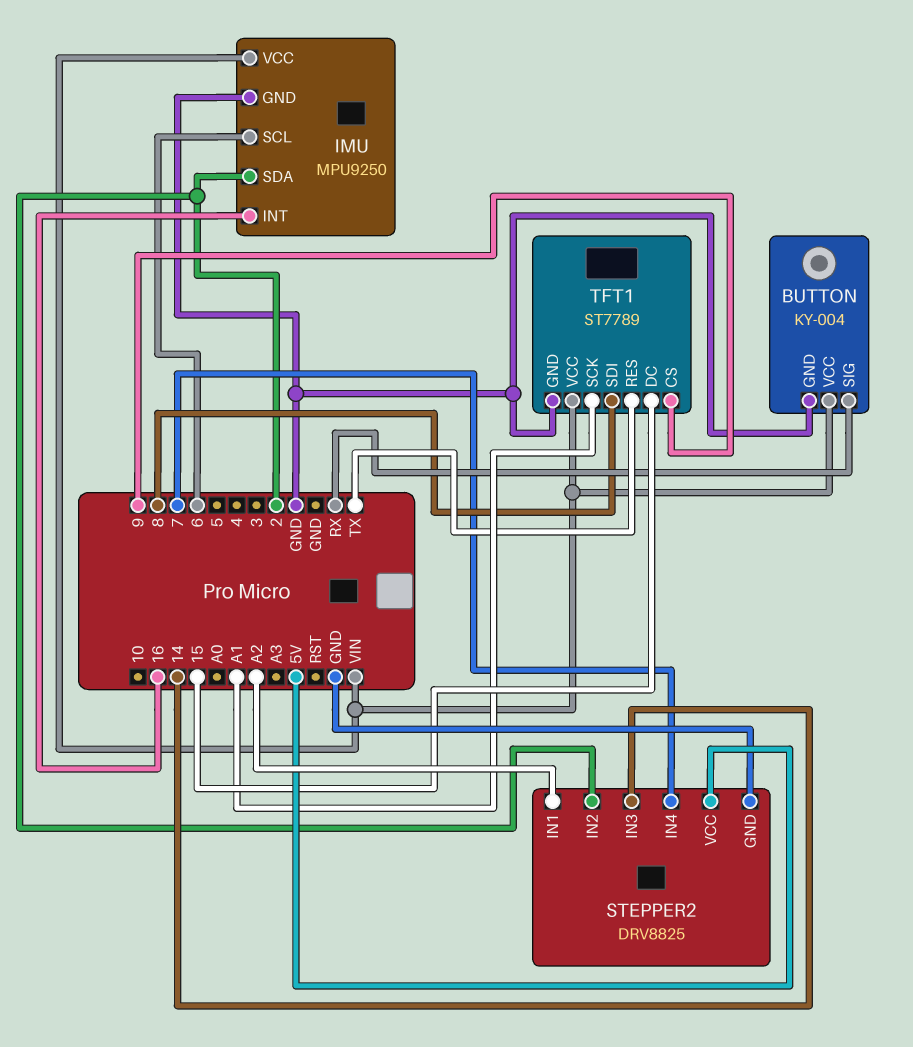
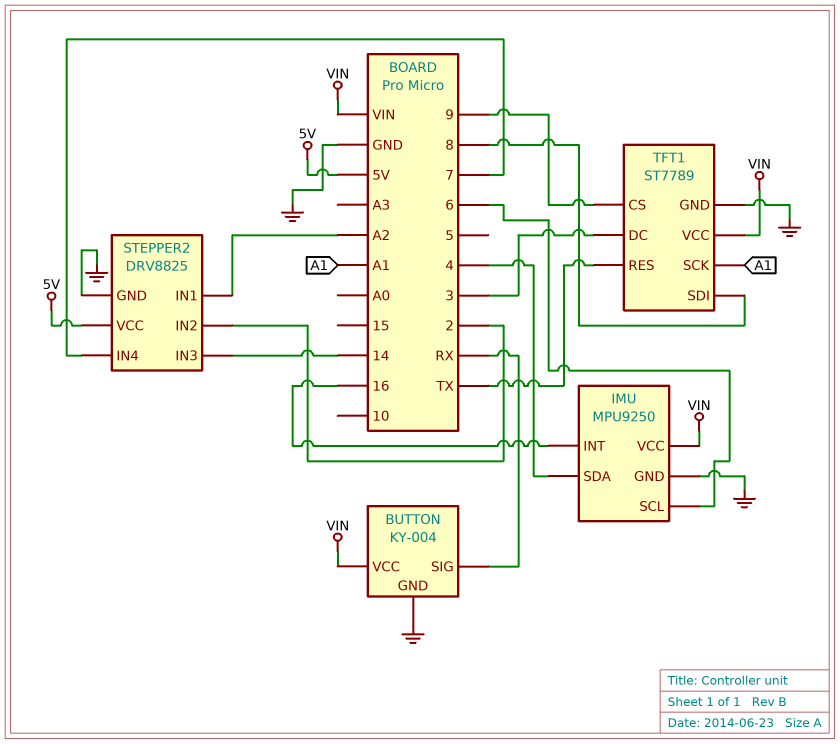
IMU pin SDA: 2 -> 4
TFT1 pin DC: 15 -> 3

